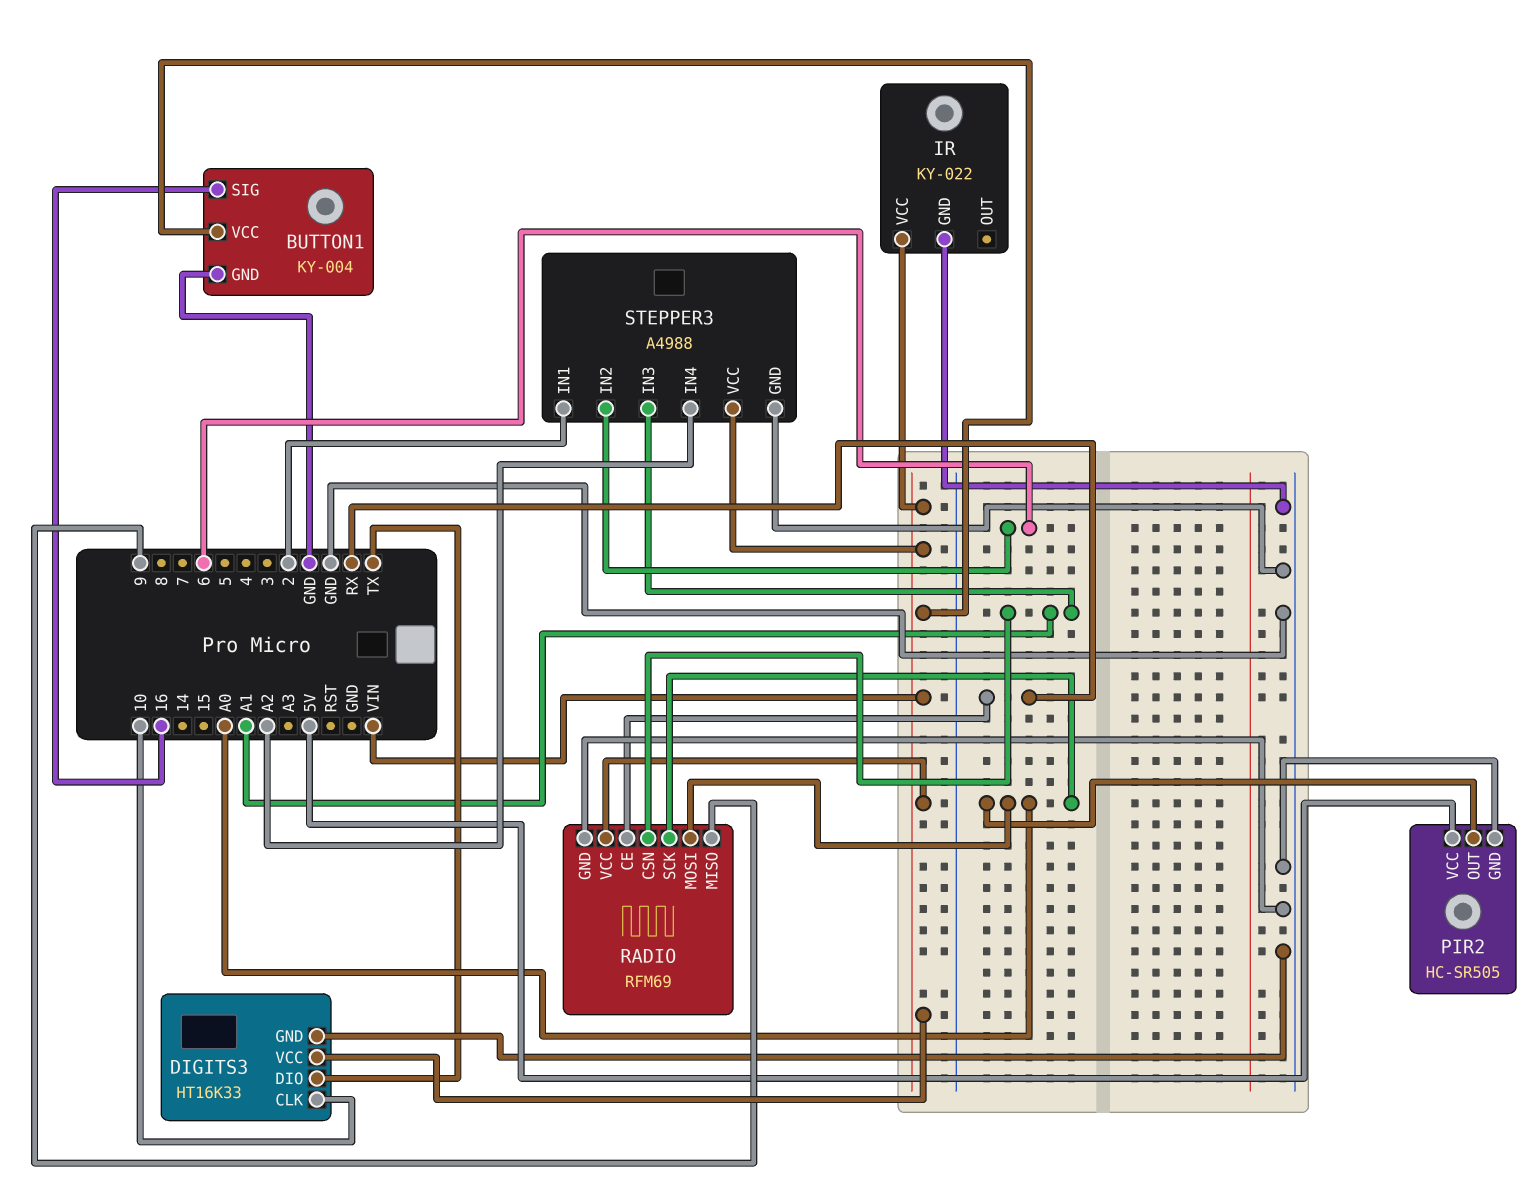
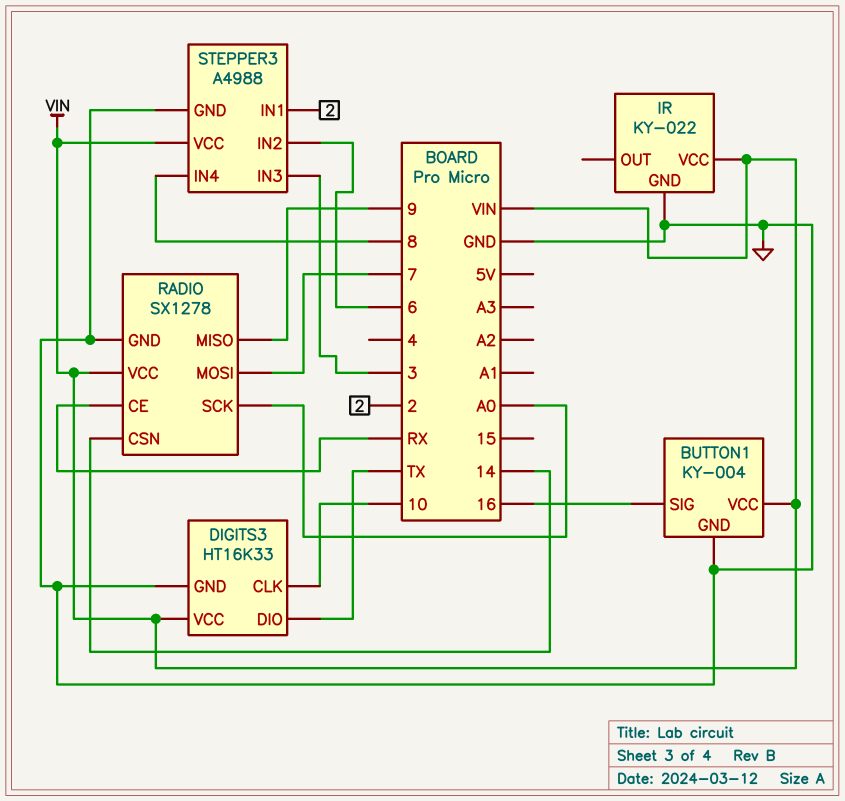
PIR2: HC-SR505 -> none
PIR2 pin GND: GND -> none
PIR2 pin OUT: A0 -> none
PIR2 pin VCC: 5V -> none
RADIO: RFM69 -> SX1278
RADIO pin CSN: A1 -> 14
RADIO pin MOSI: A0 -> 7
STEPPER3 pin IN3: A1 -> 3
STEPPER3 pin IN4: A2 -> 8

